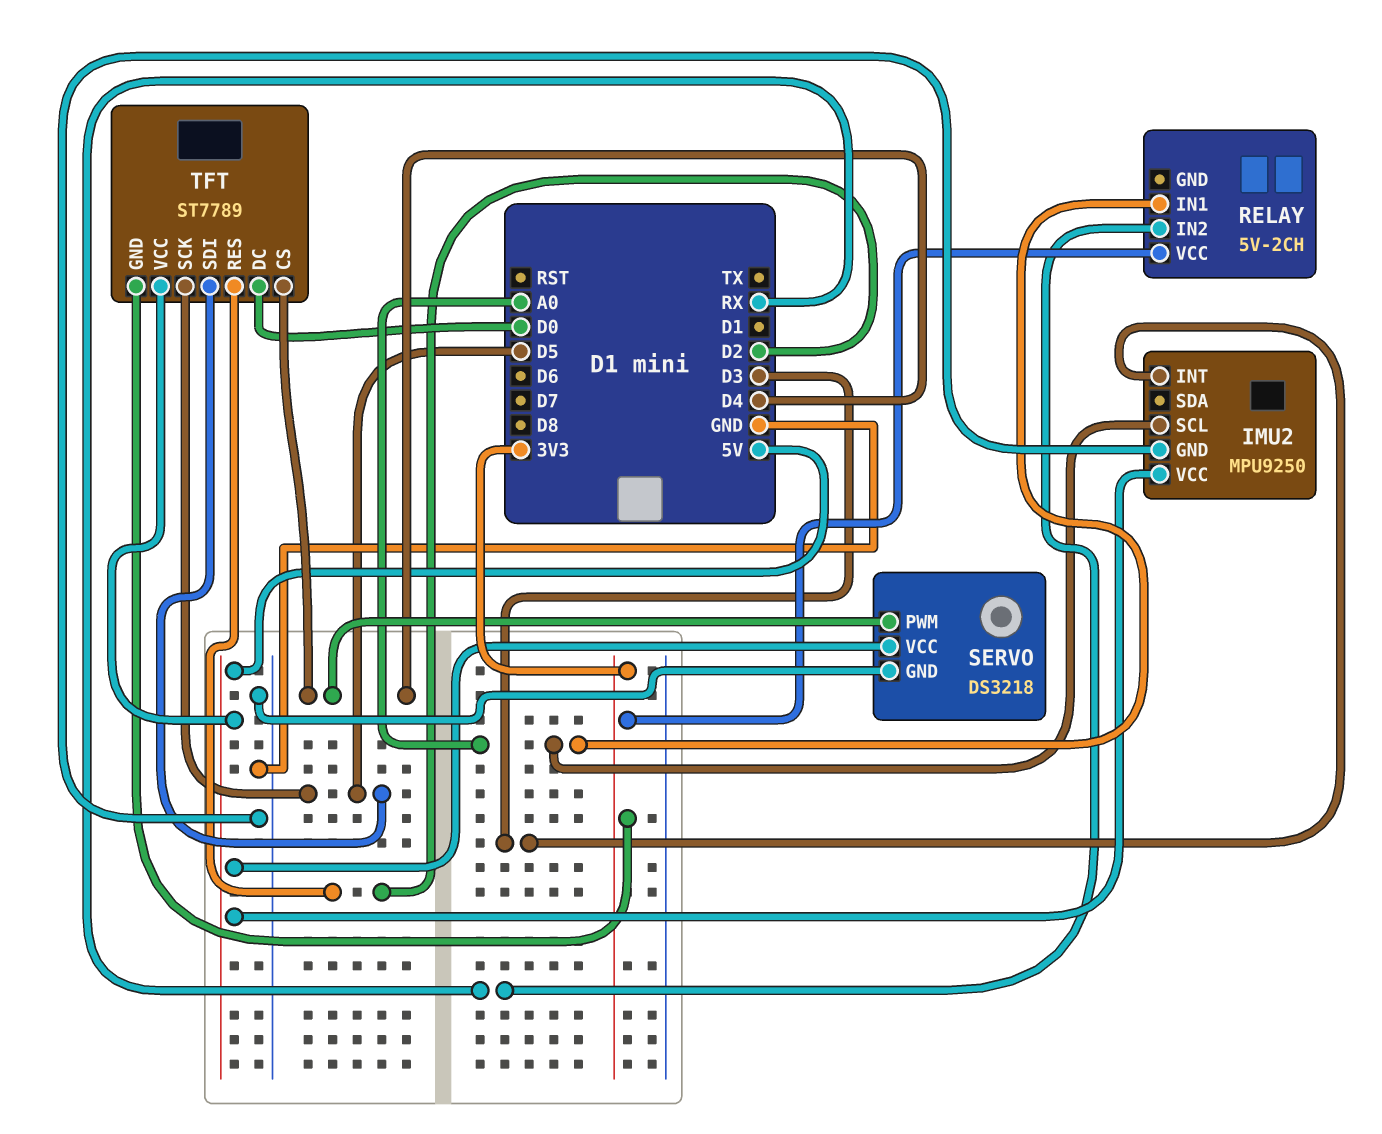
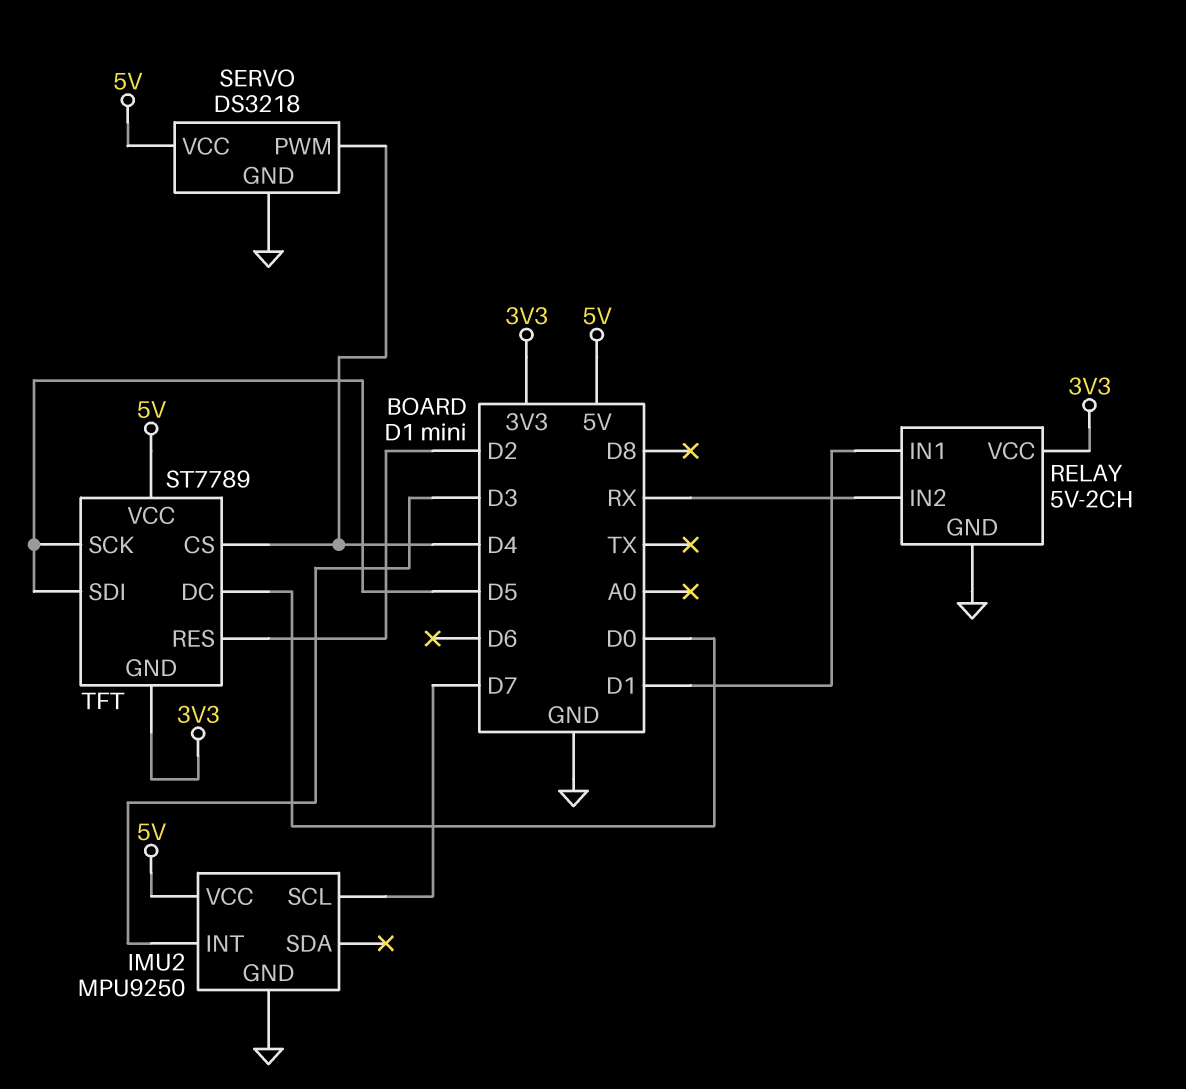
IMU2 pin SCL: A0 -> D7
RELAY pin GND: none -> GND
RELAY pin IN1: A0 -> D1

